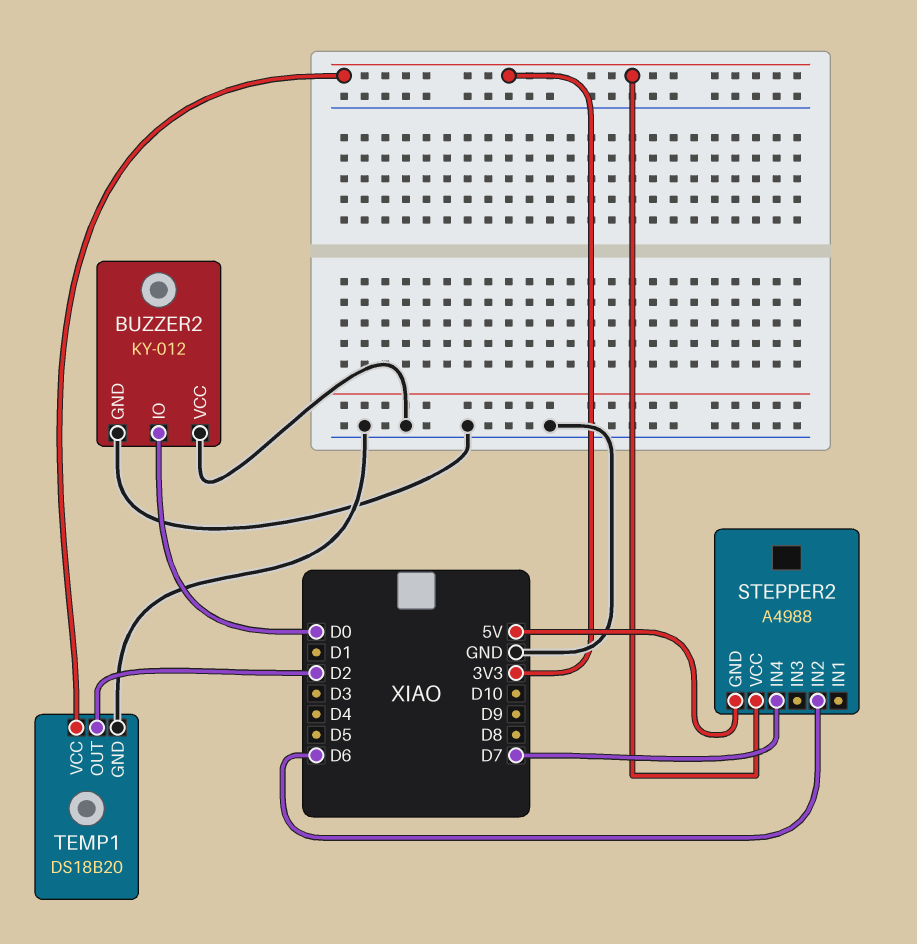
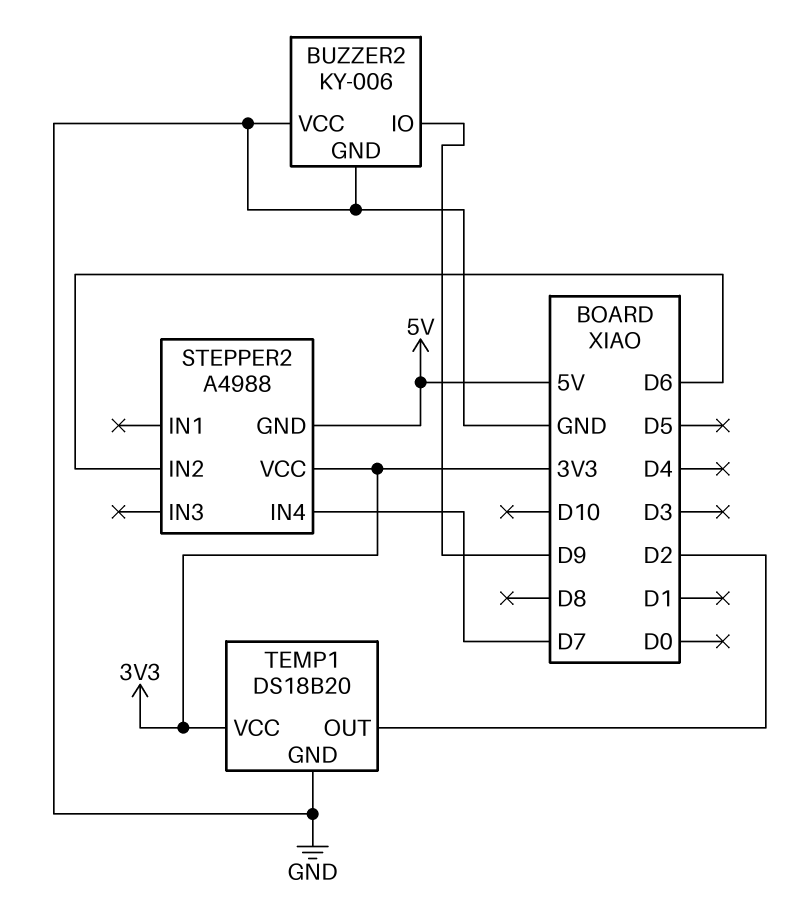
BUZZER2: KY-012 -> KY-006
BUZZER2 pin IO: D0 -> D9

